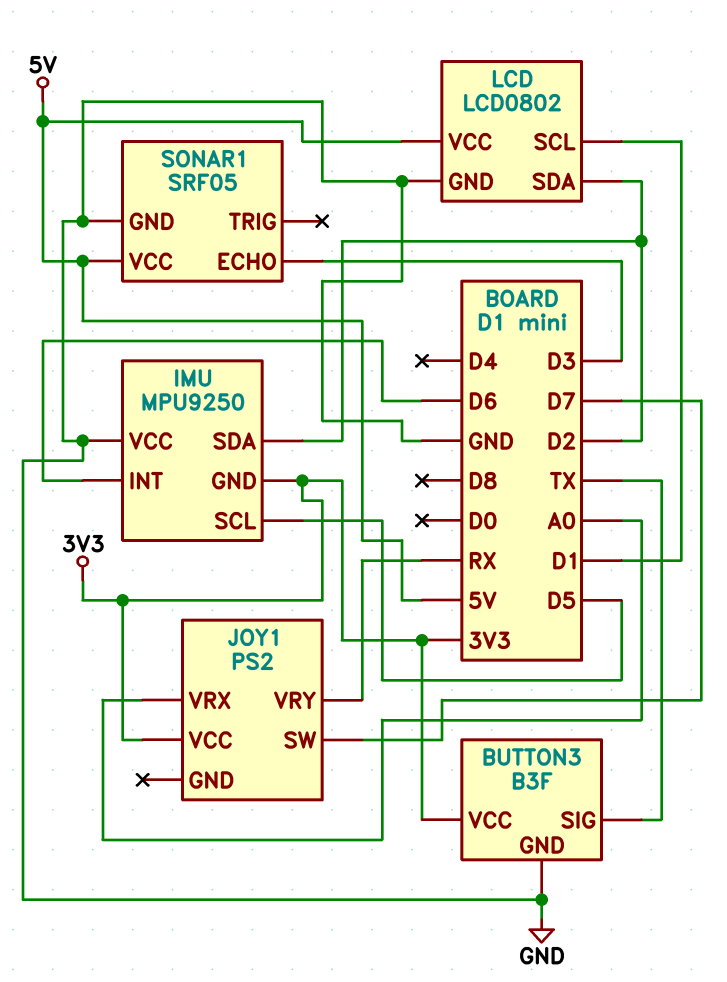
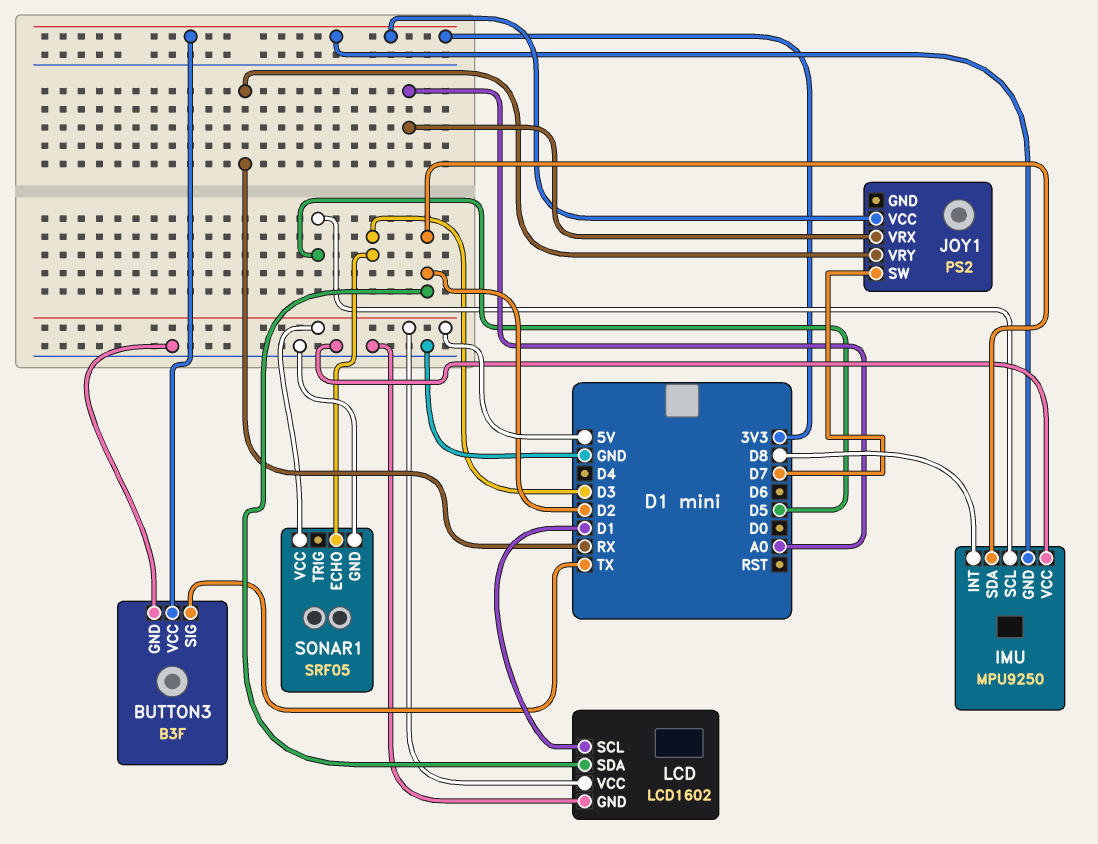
IMU pin INT: D6 -> D8
LCD: LCD0802 -> LCD1602

